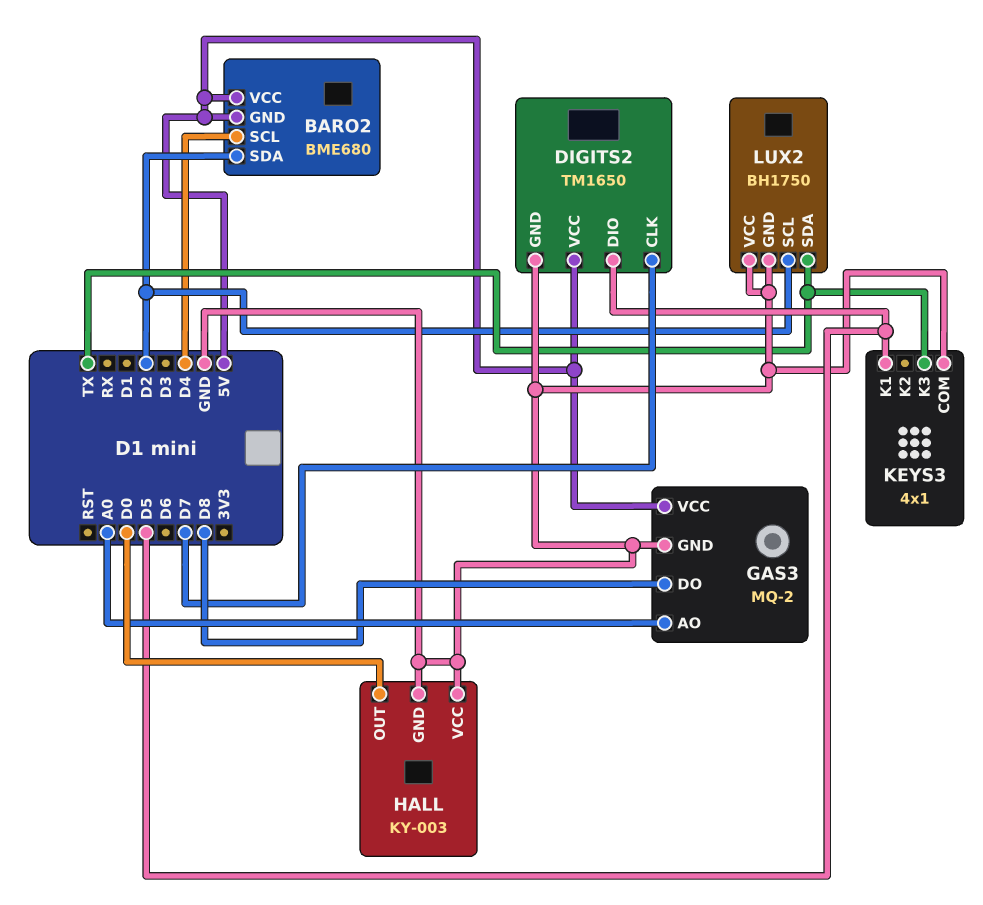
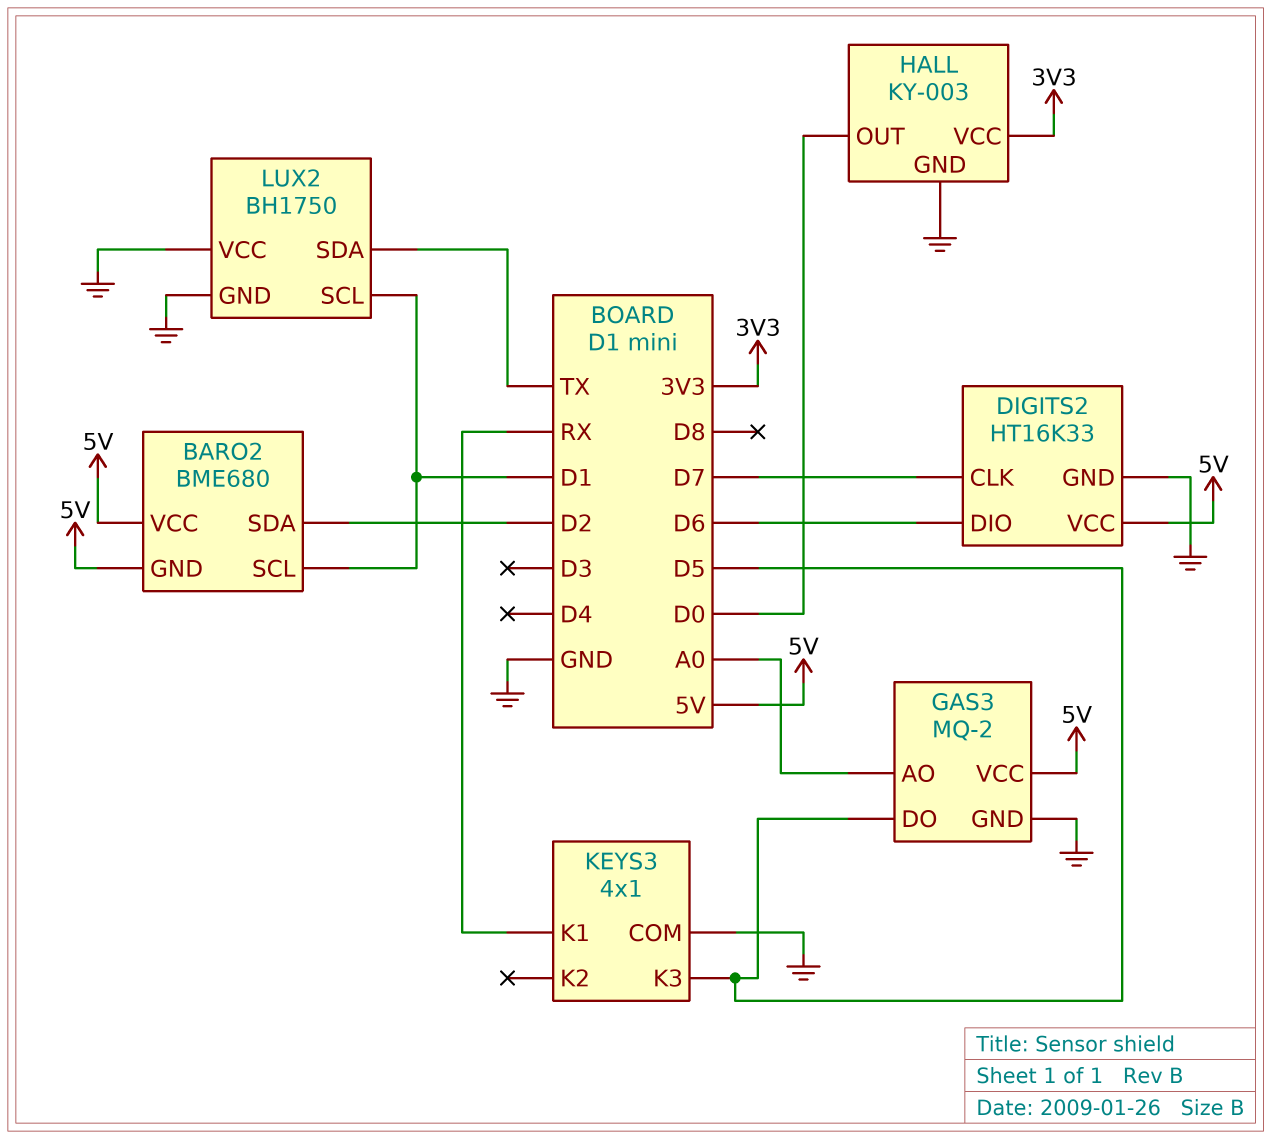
BARO2 pin SCL: D4 -> D1
DIGITS2: TM1650 -> HT16K33
DIGITS2 pin DIO: D5 -> D6
GAS3 pin DO: D8 -> D5
HALL pin VCC: GND -> 3V3
KEYS3 pin K1: D5 -> RX
KEYS3 pin K3: TX -> D5
LUX2 pin SCL: D2 -> D1

